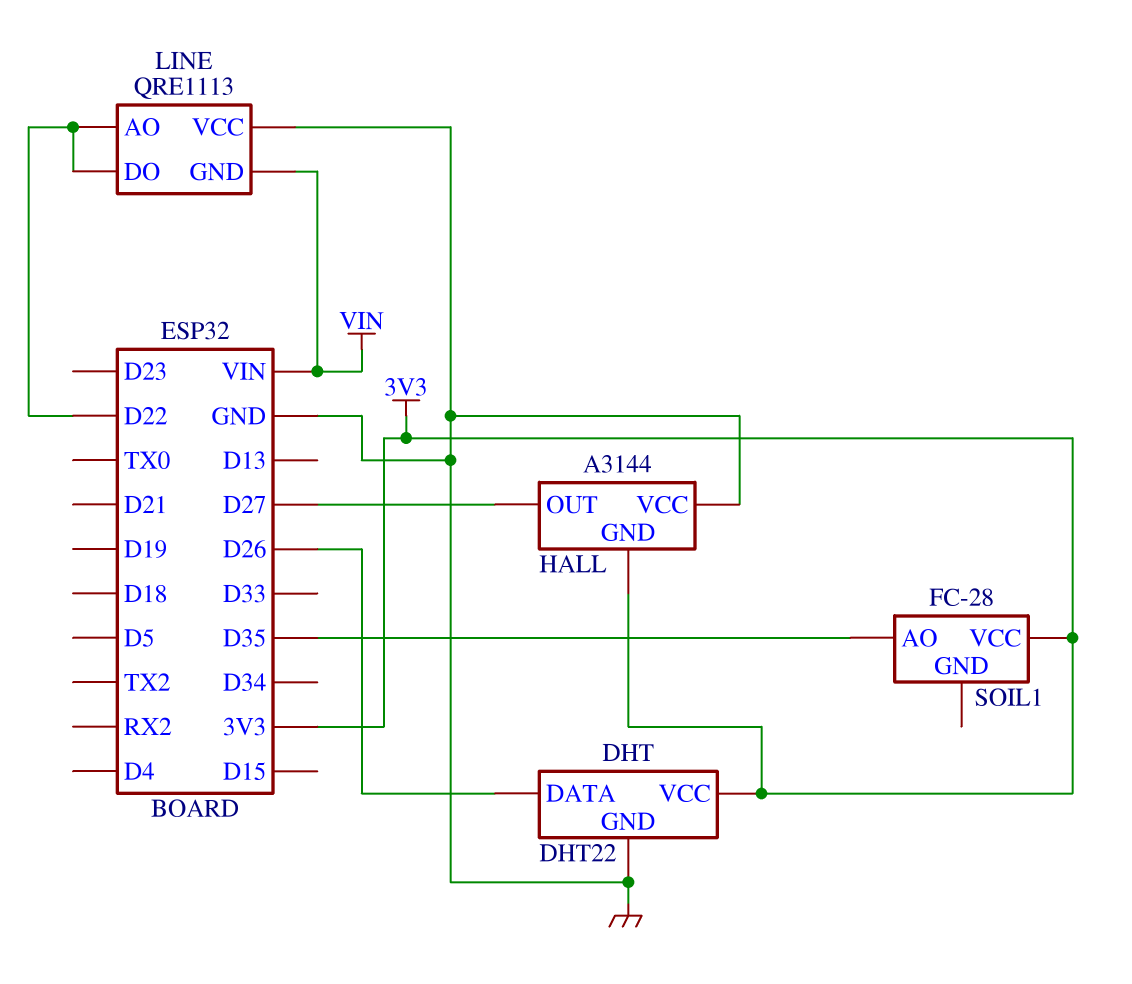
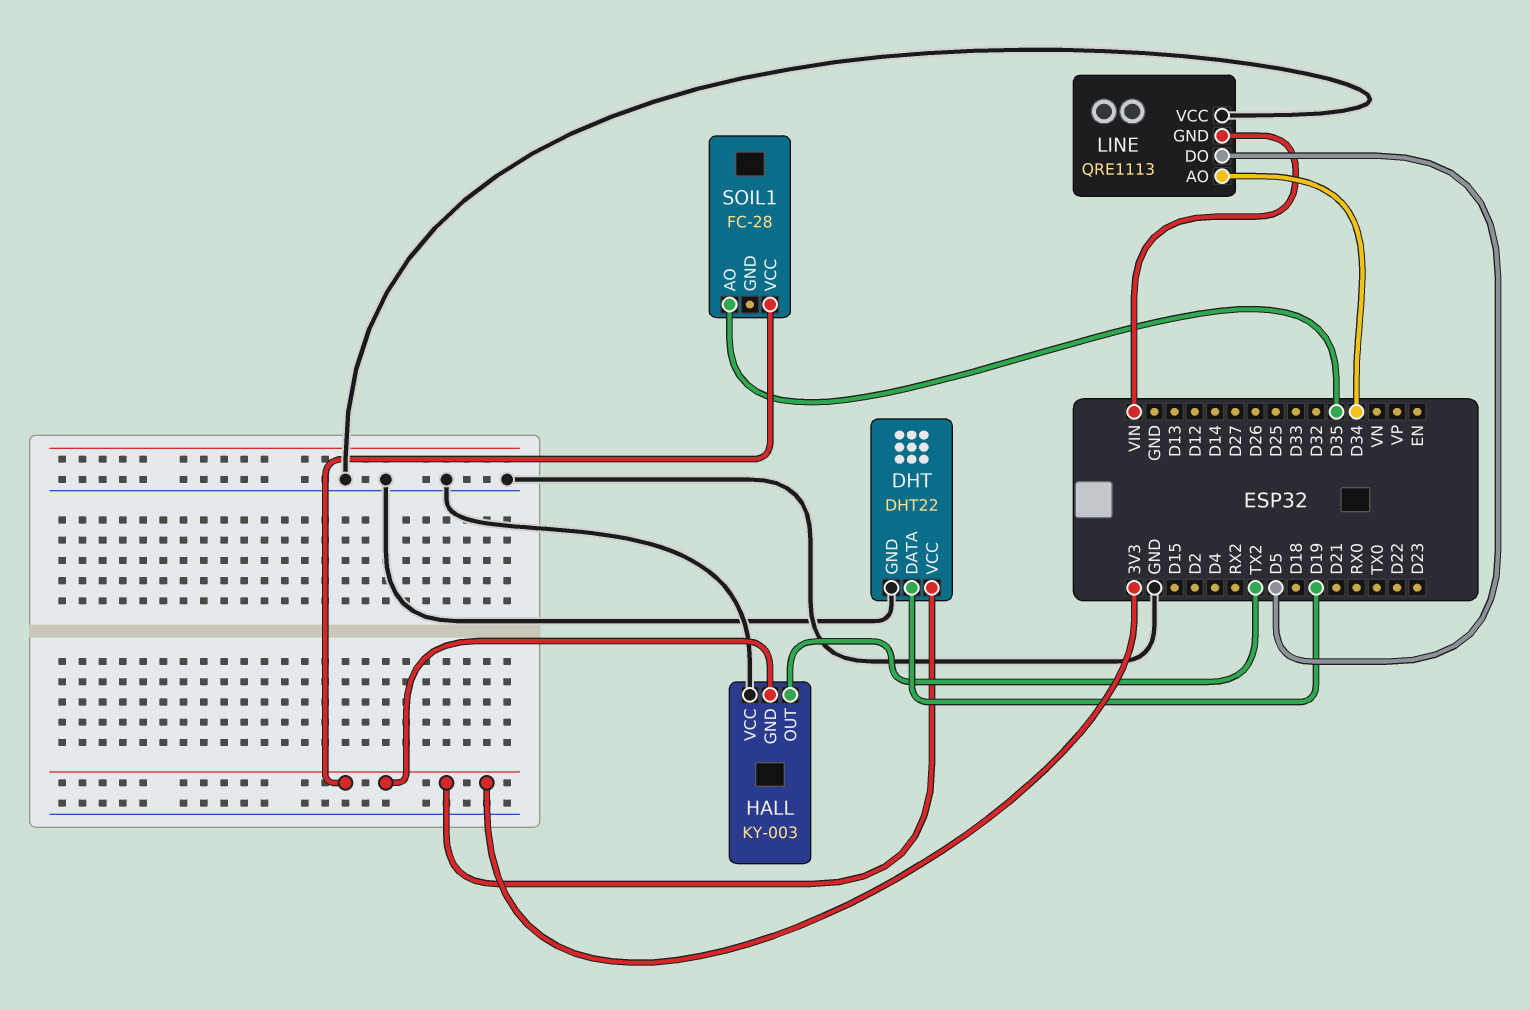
DHT pin DATA: D26 -> D19
HALL: A3144 -> KY-003
HALL pin OUT: D27 -> TX2
LINE pin AO: D22 -> D34
LINE pin DO: D22 -> D5

